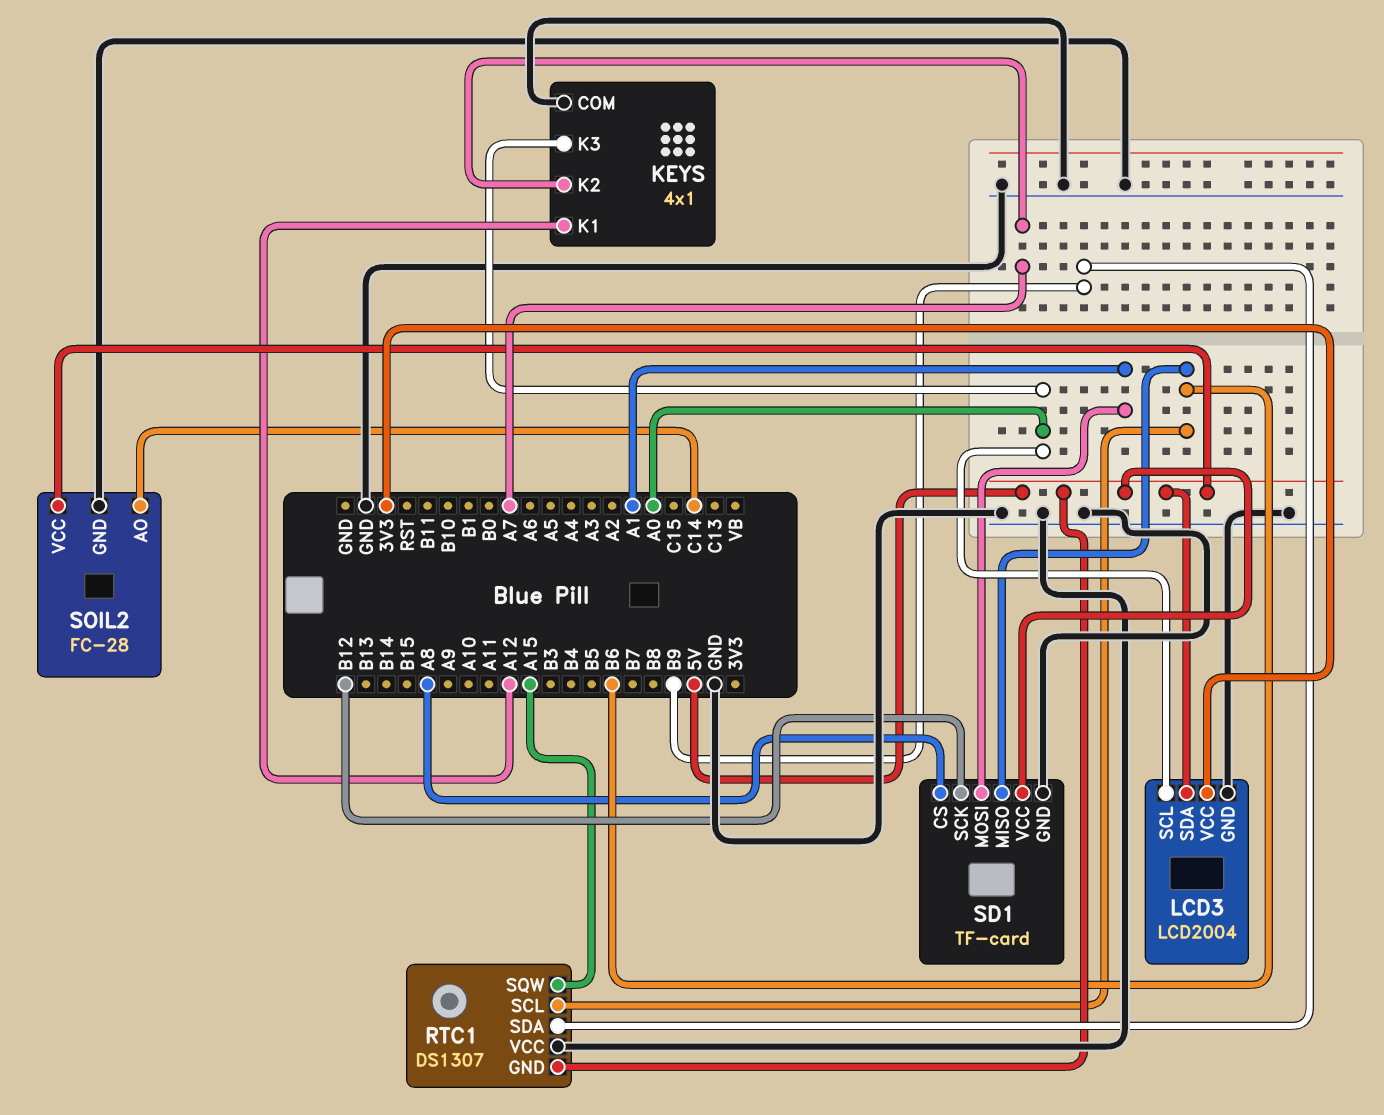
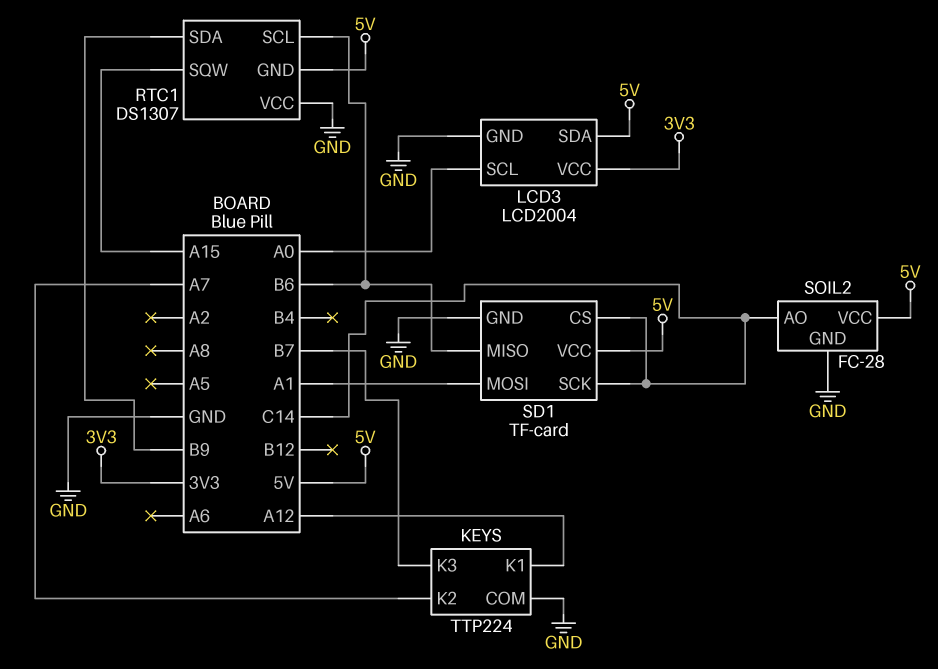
KEYS: 4x1 -> TTP224
KEYS pin K3: A0 -> B7
SD1 pin CS: A8 -> C14
SD1 pin SCK: B12 -> C14

